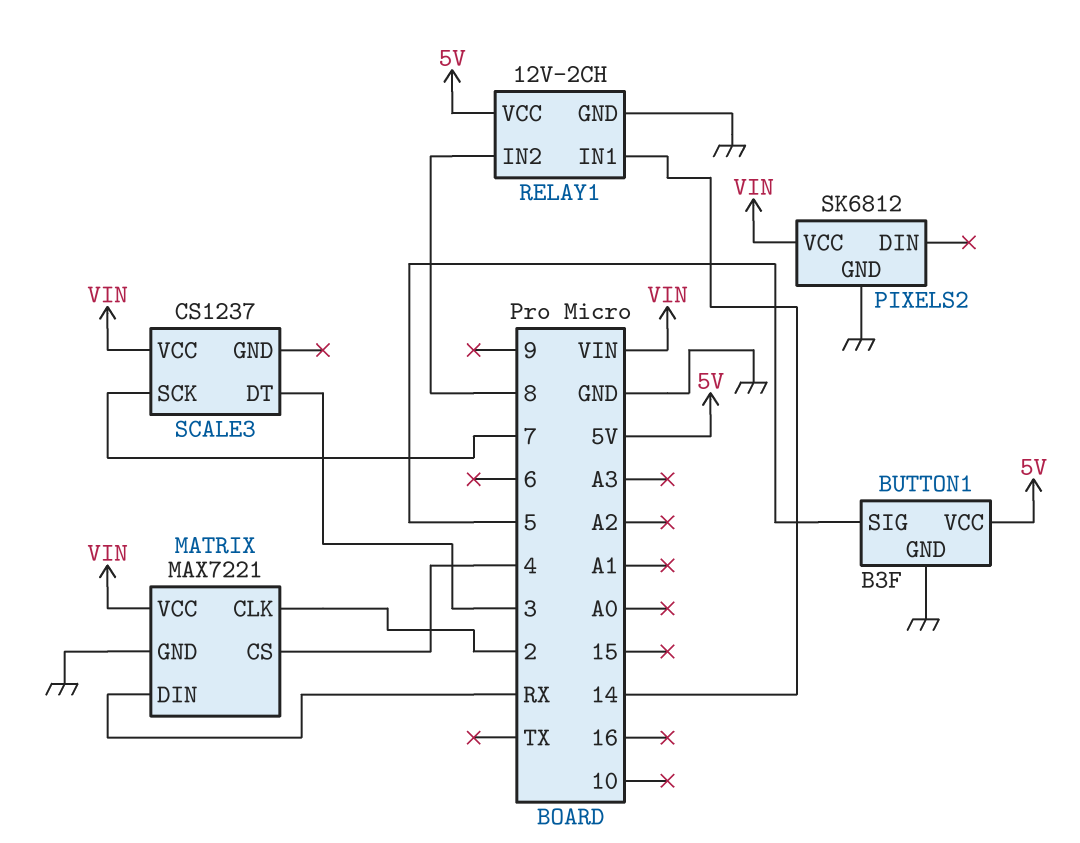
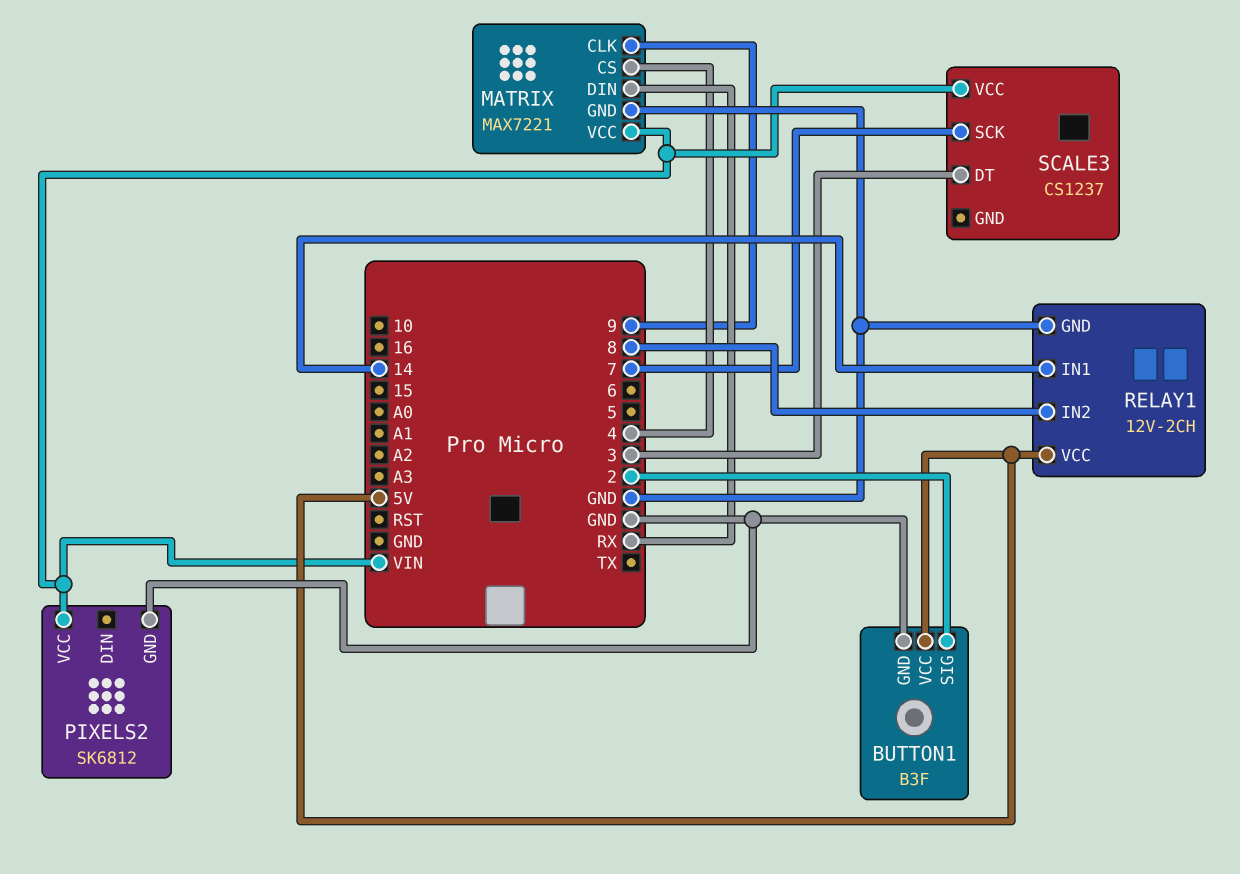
BUTTON1 pin SIG: 5 -> 2
MATRIX pin CLK: 2 -> 9

